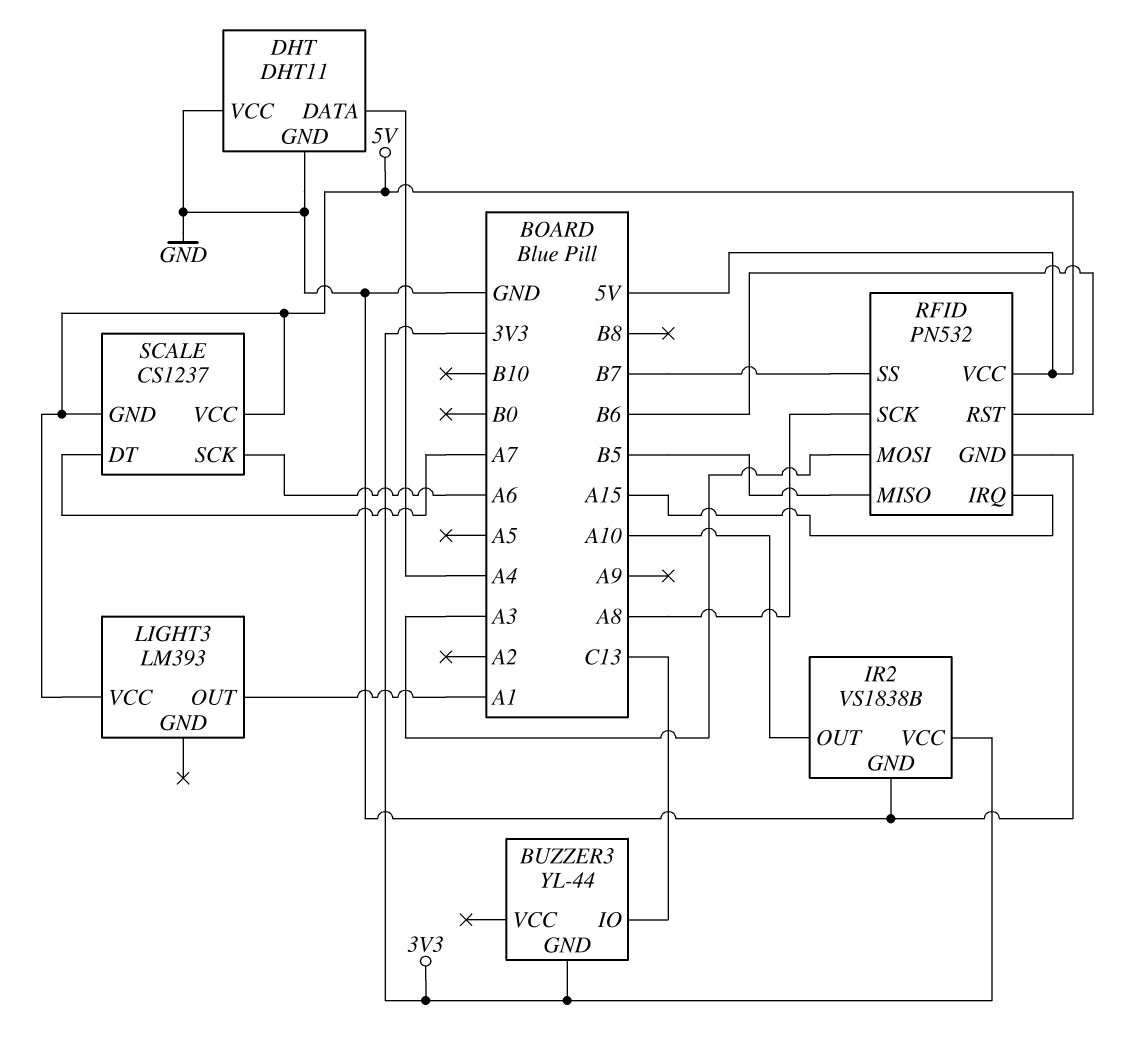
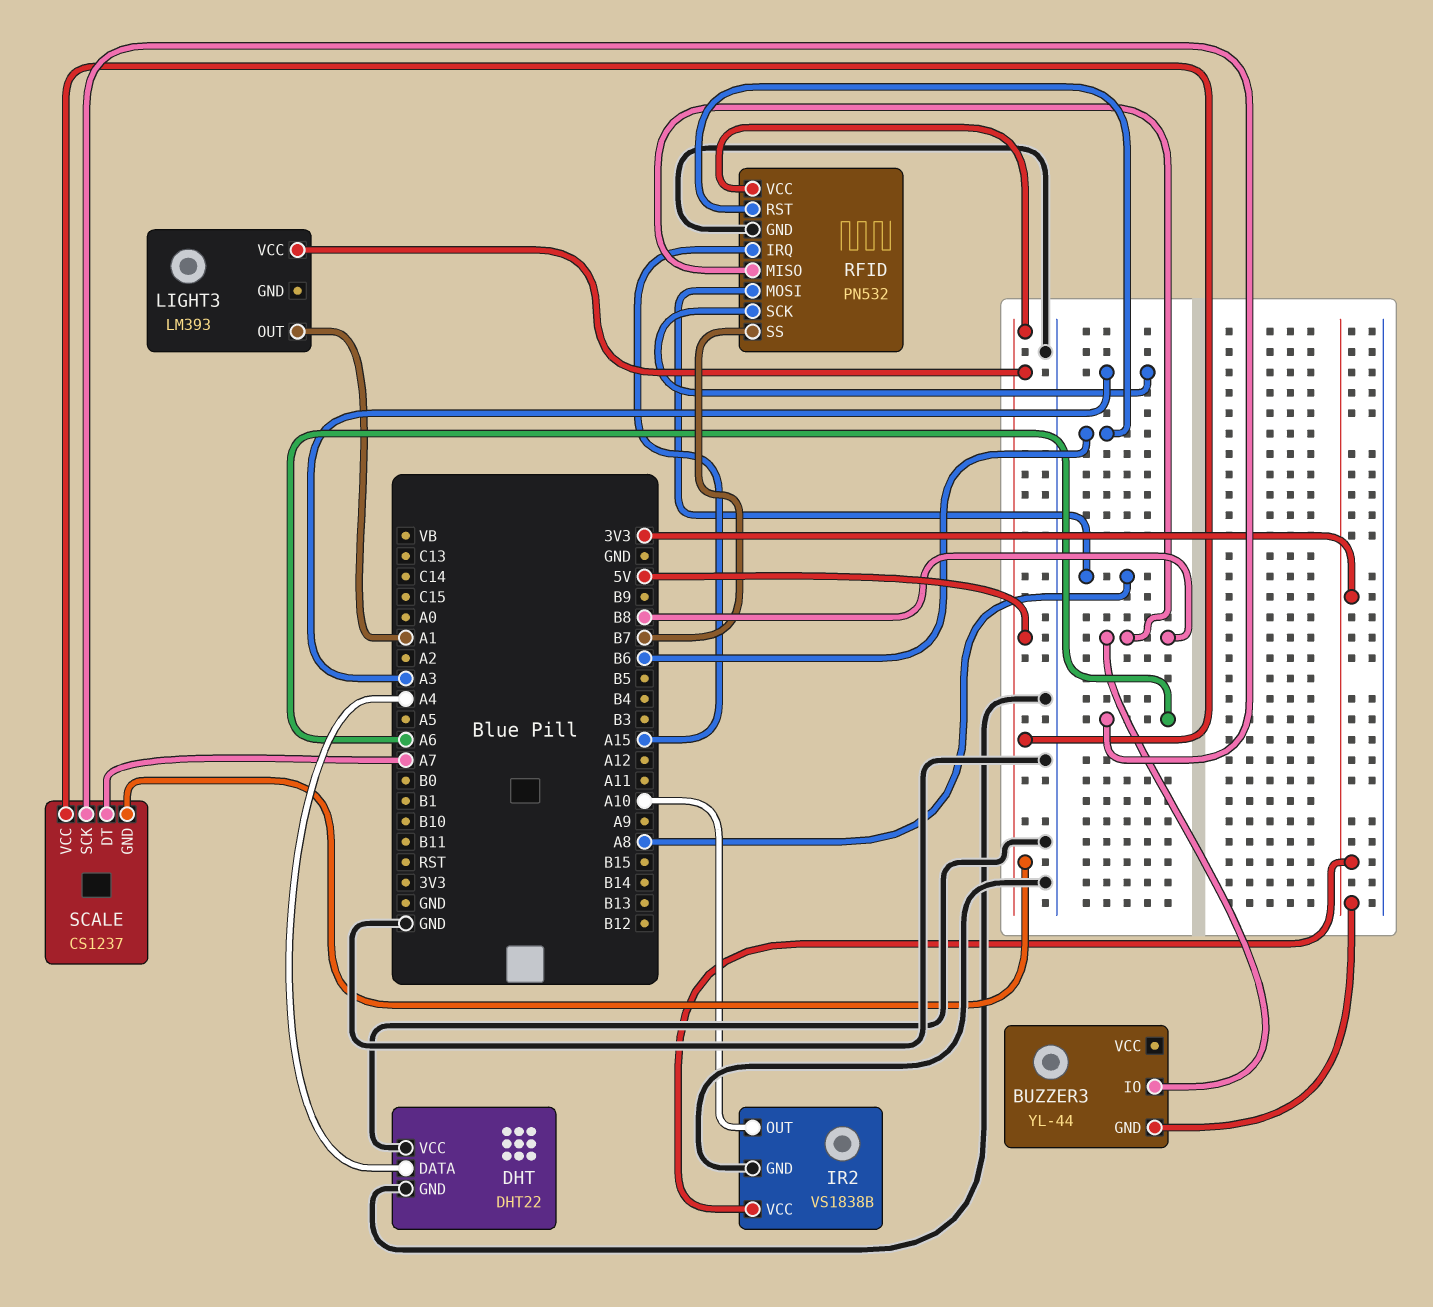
BUZZER3 pin IO: C13 -> B8
DHT: DHT11 -> DHT22
RFID pin MISO: B5 -> B8
RFID pin MOSI: A3 -> A8
RFID pin SCK: A8 -> A3

